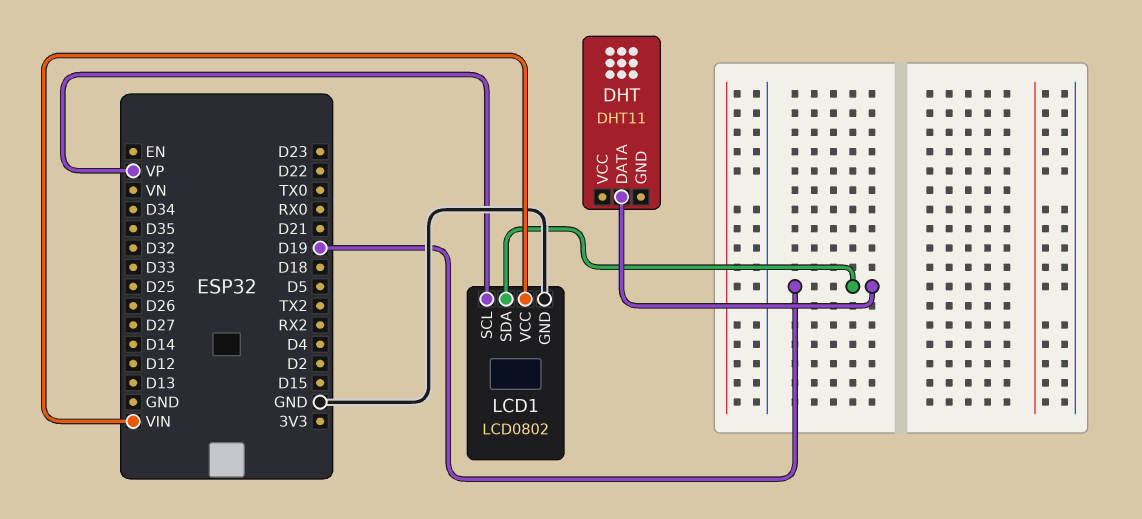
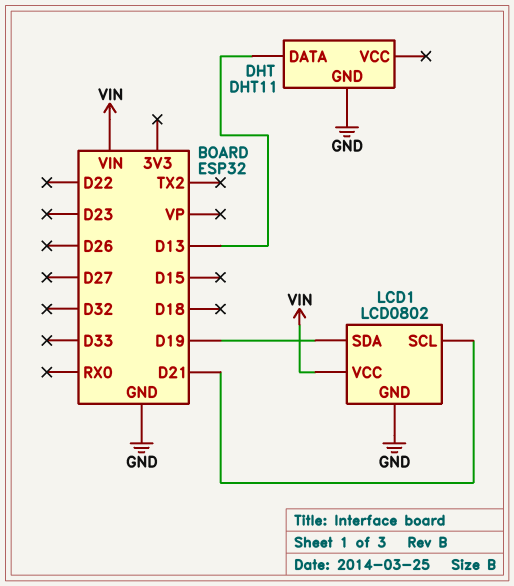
DHT pin DATA: D19 -> D13
DHT pin GND: none -> GND
LCD1 pin SCL: VP -> D21

